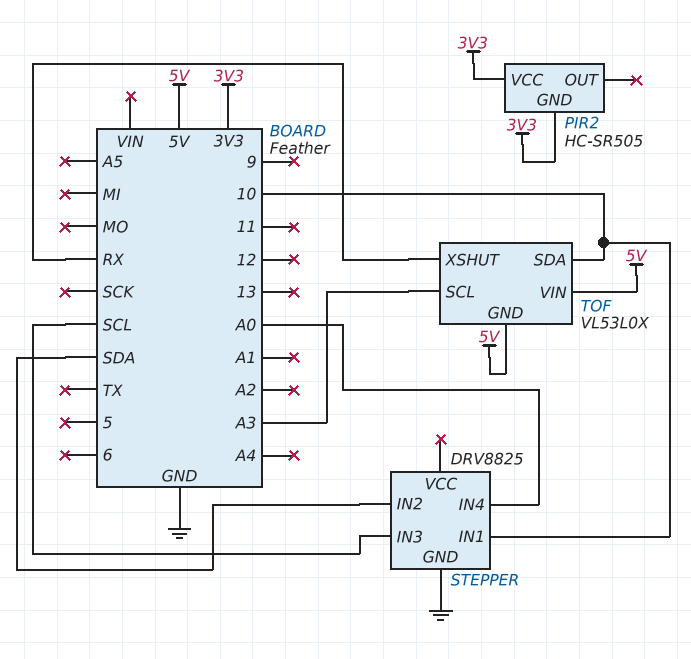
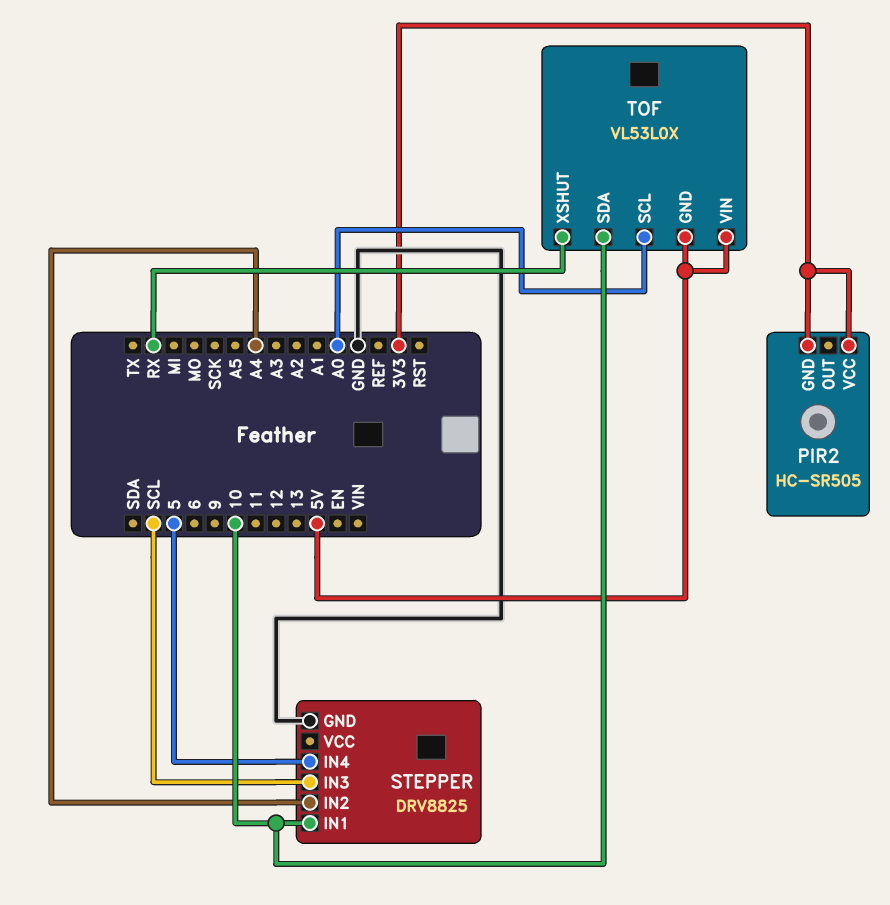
STEPPER pin IN2: SDA -> A4
STEPPER pin IN4: A0 -> 5
TOF pin SCL: A3 -> A0

